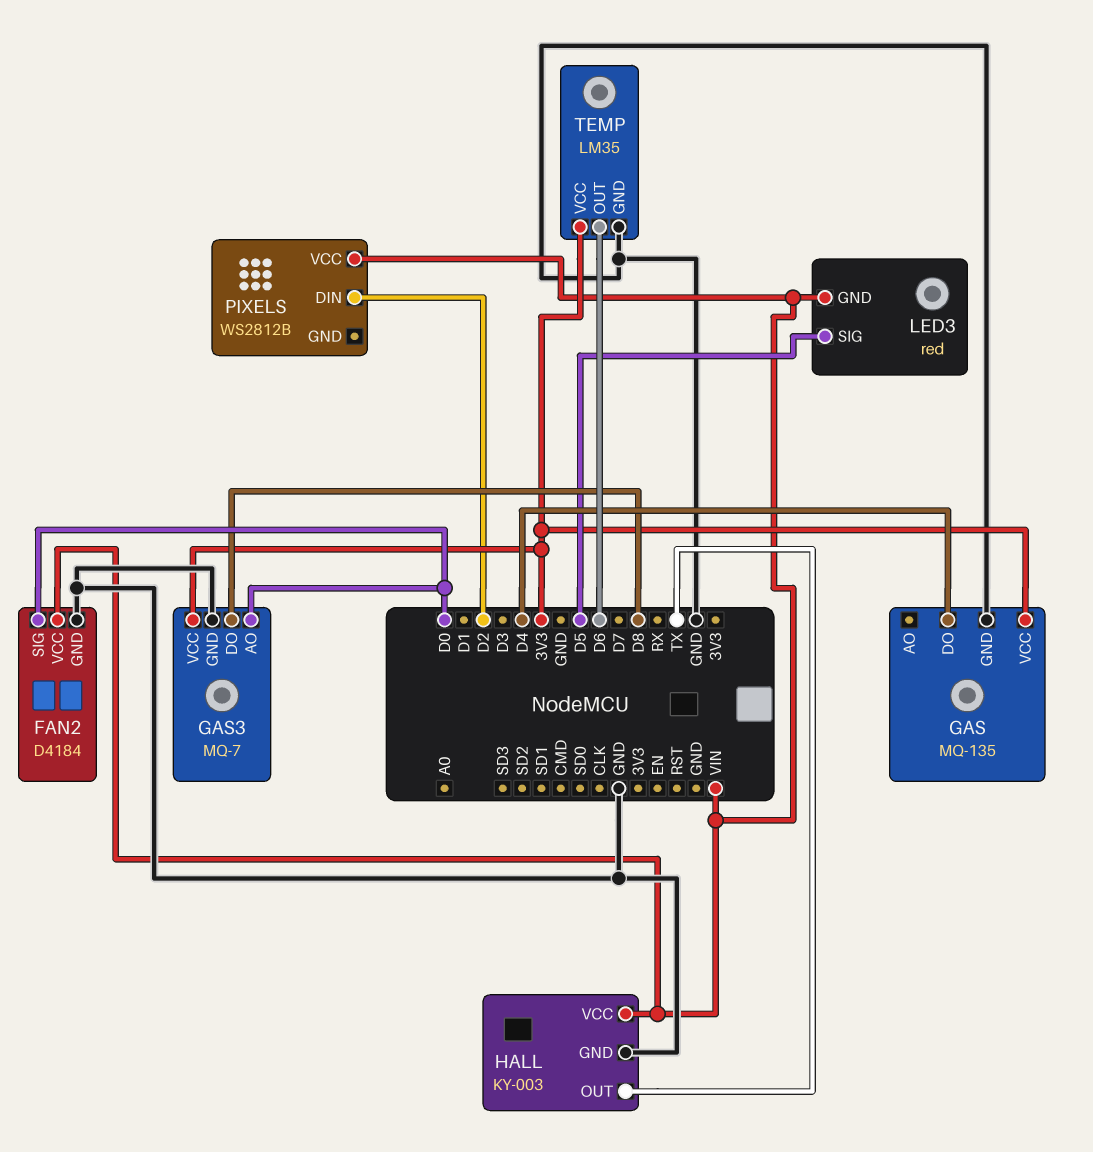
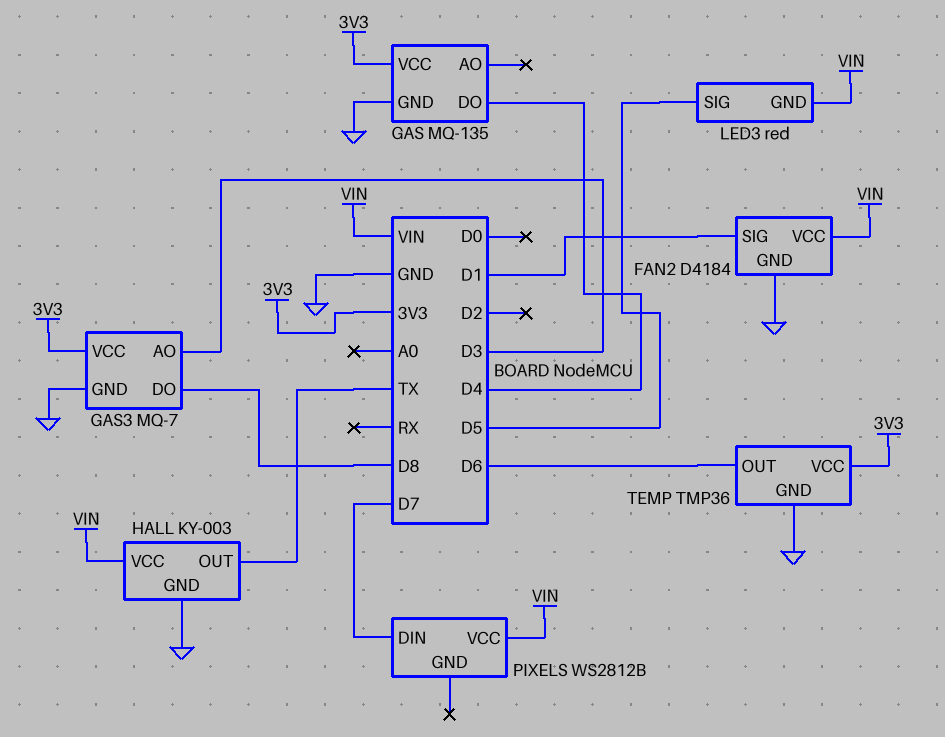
FAN2 pin SIG: D0 -> D1
GAS3 pin AO: D0 -> D3
PIXELS pin DIN: D2 -> D7
TEMP: LM35 -> TMP36

